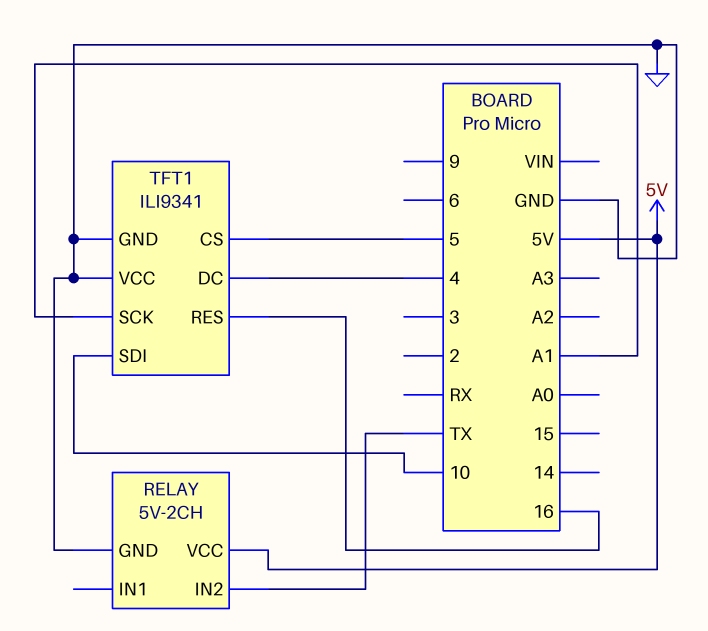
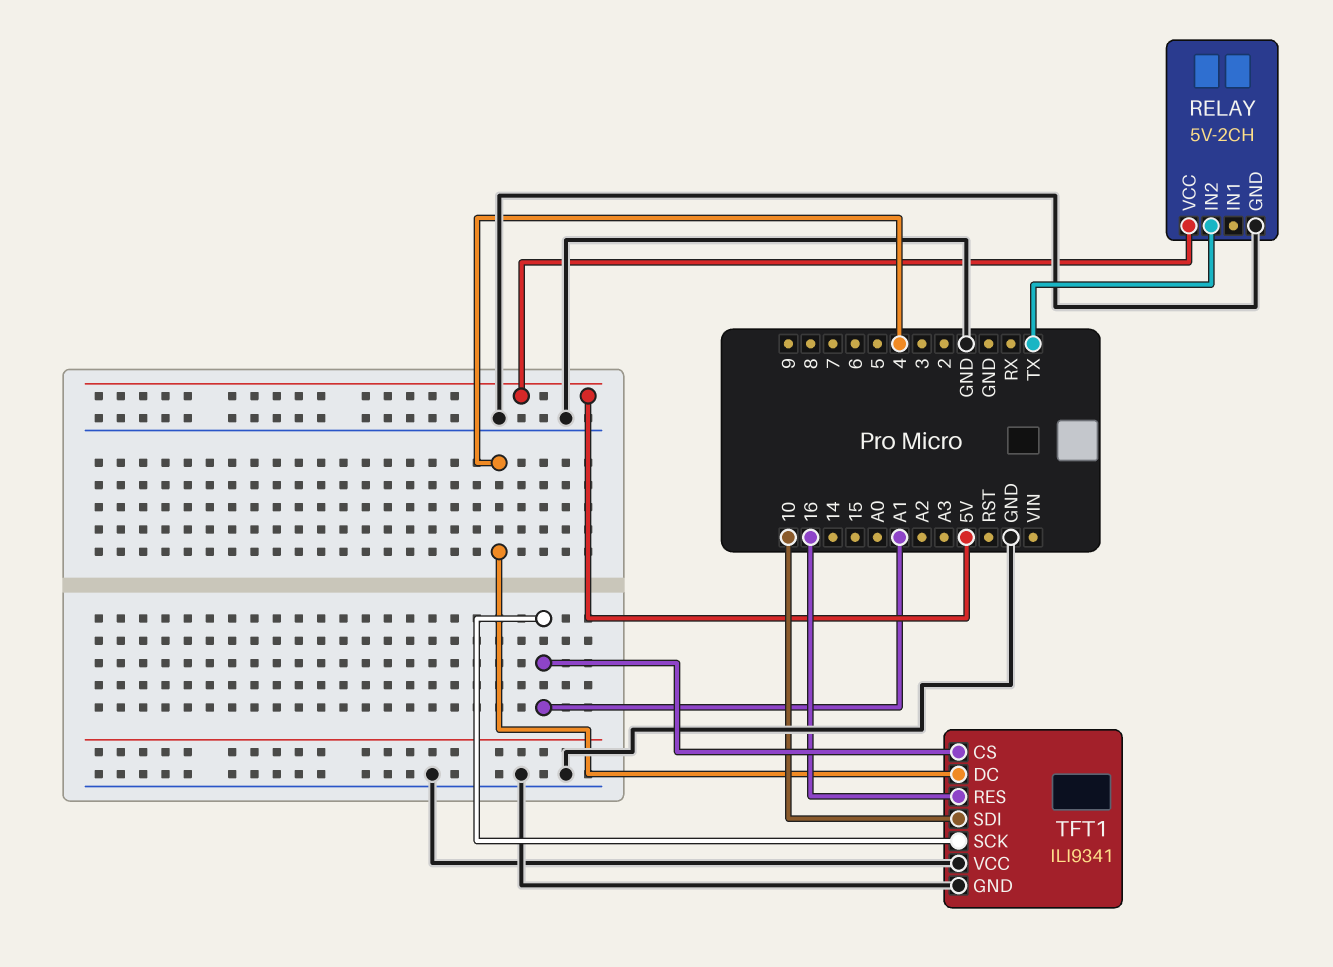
TFT1 pin CS: 5 -> A1

